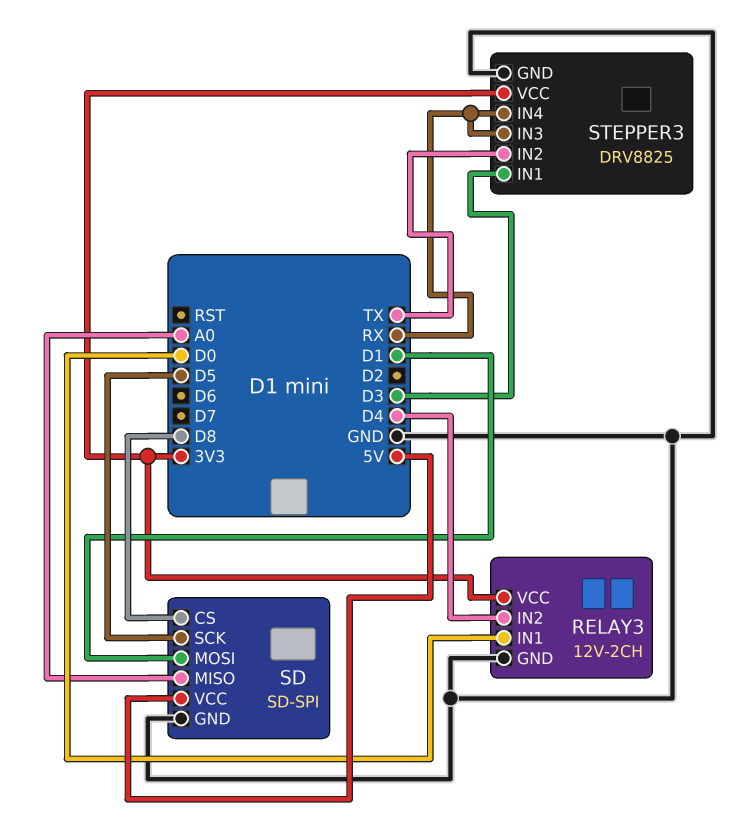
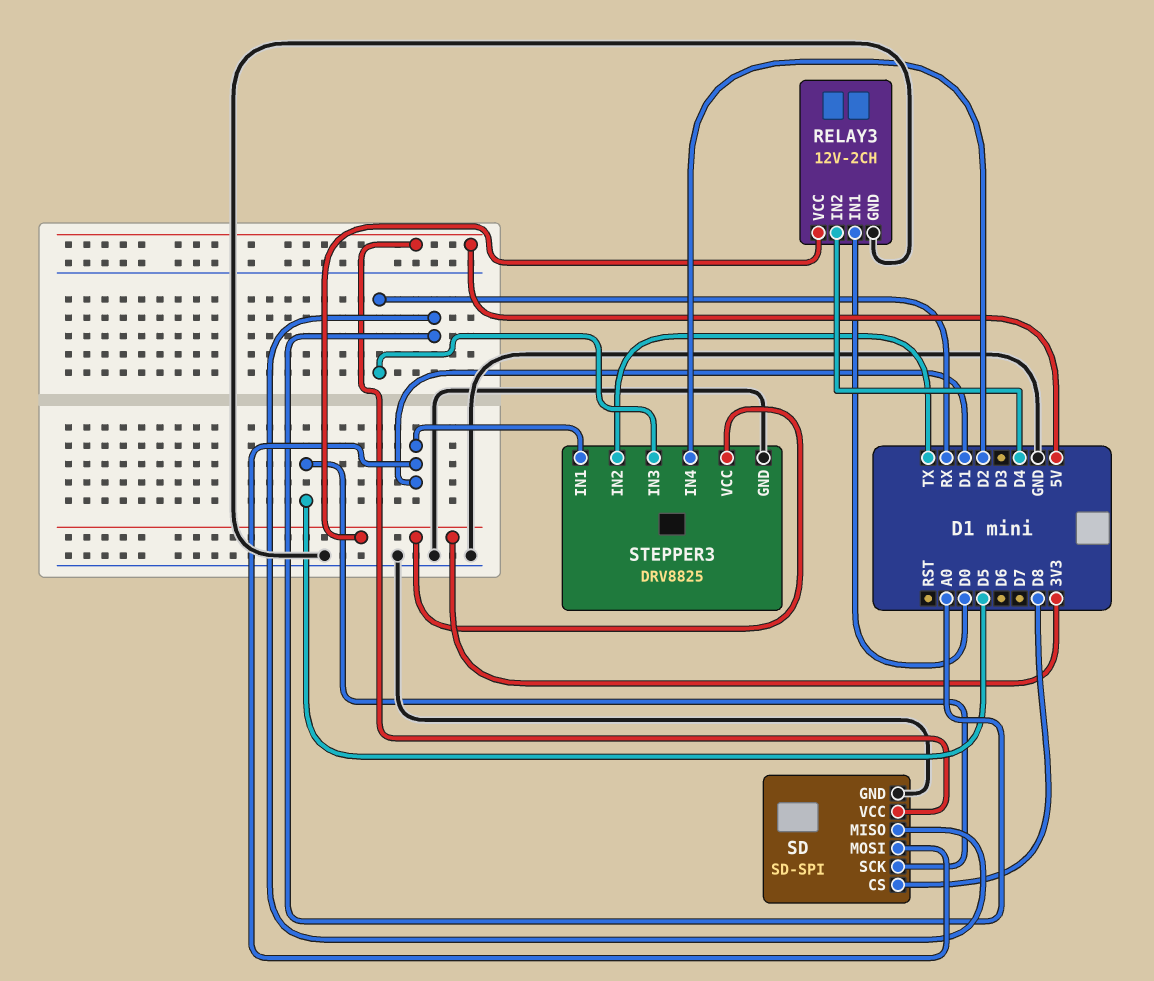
STEPPER3 pin IN1: D3 -> D1
STEPPER3 pin IN4: RX -> D2

